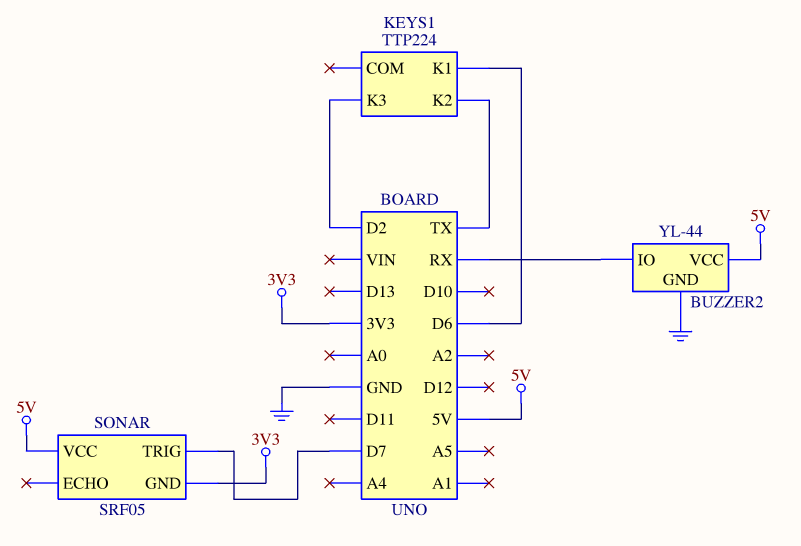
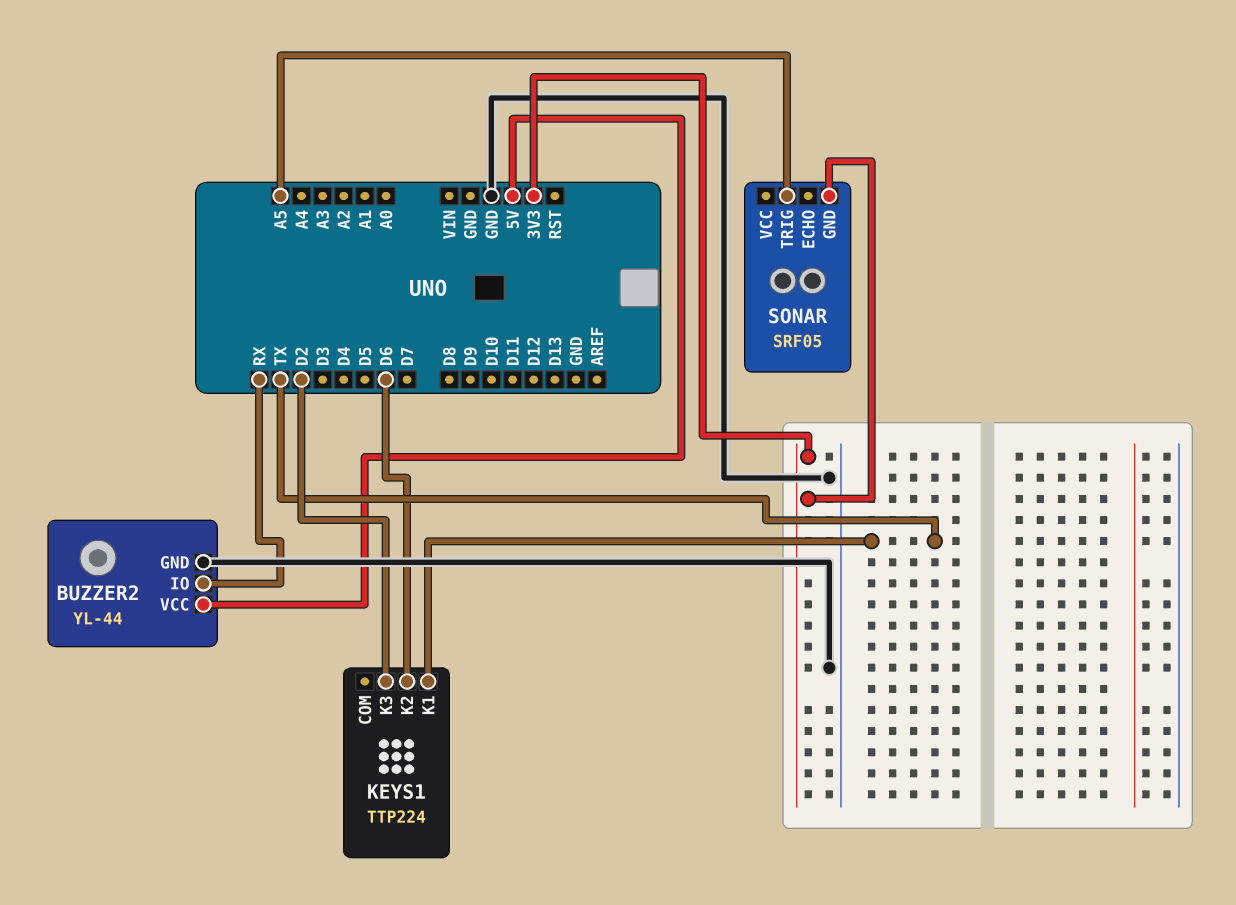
KEYS1 pin K1: D6 -> TX
KEYS1 pin K2: TX -> D6
SONAR pin TRIG: D7 -> A5
SONAR pin VCC: 5V -> none

